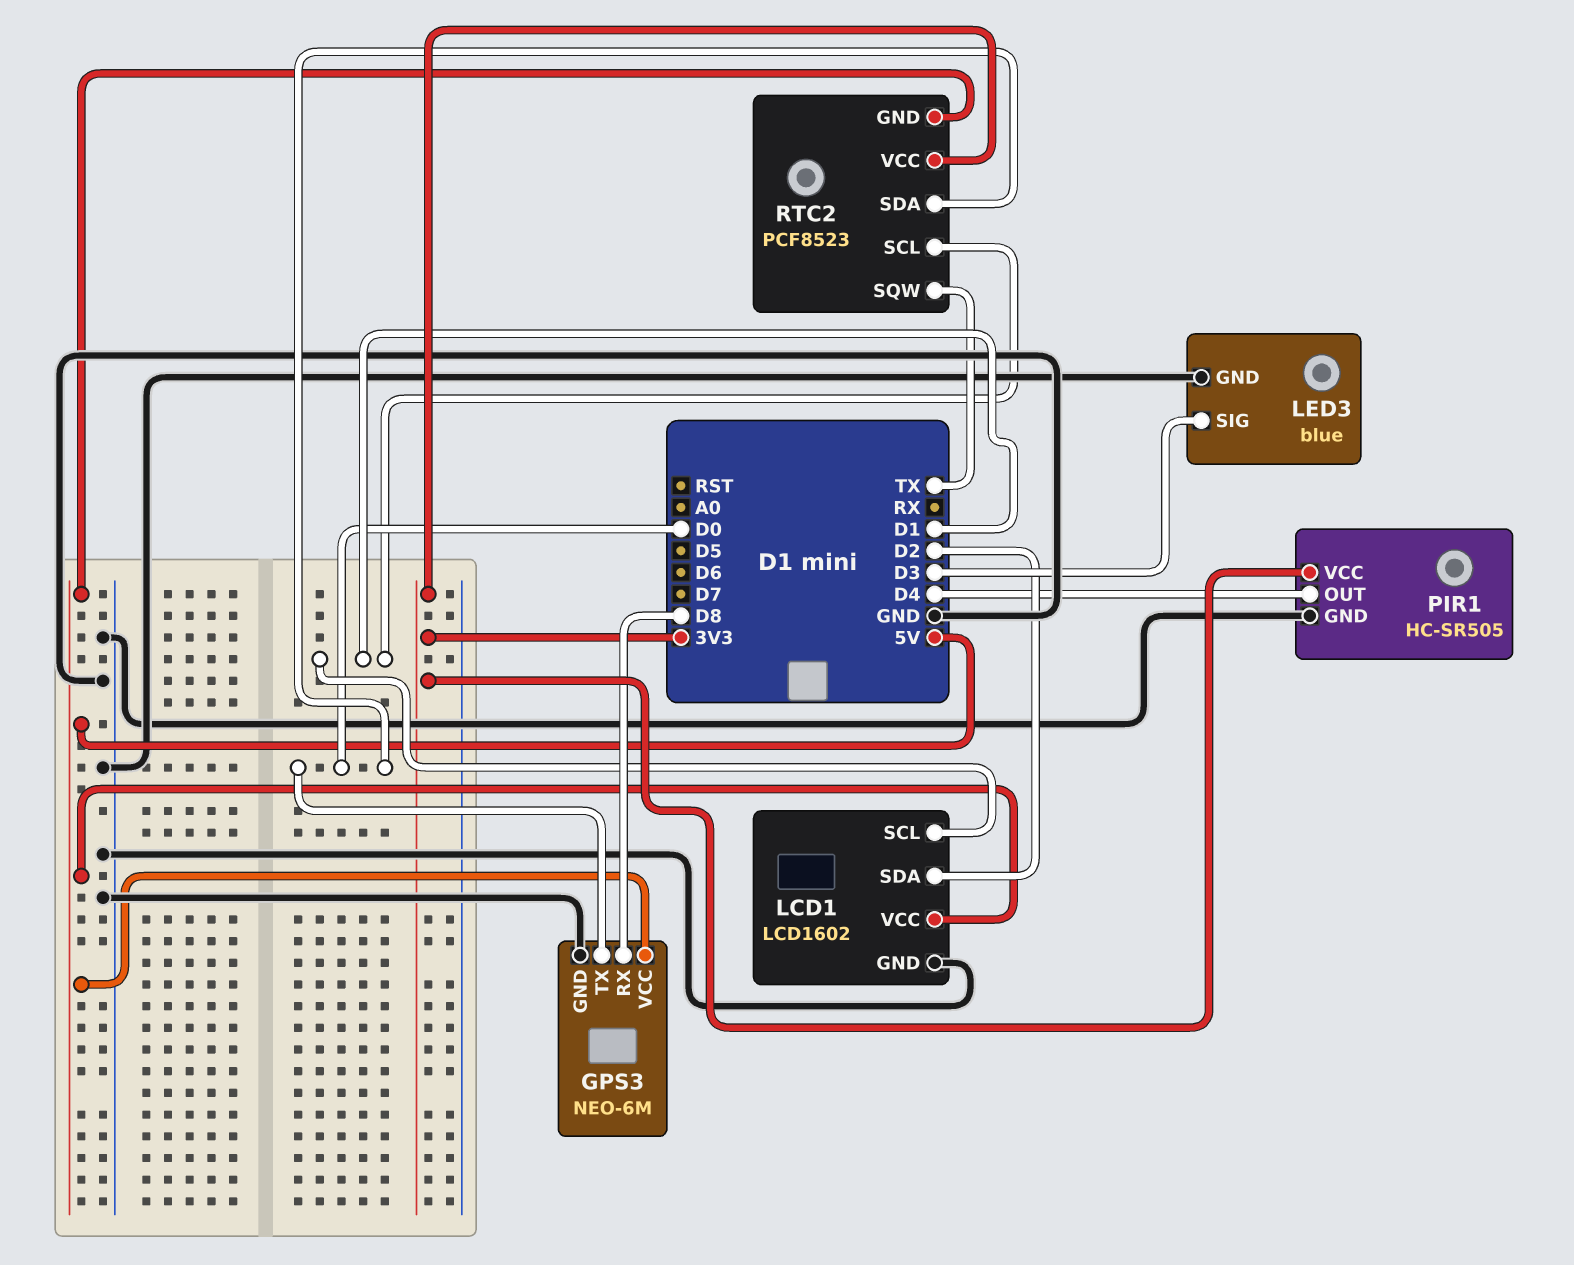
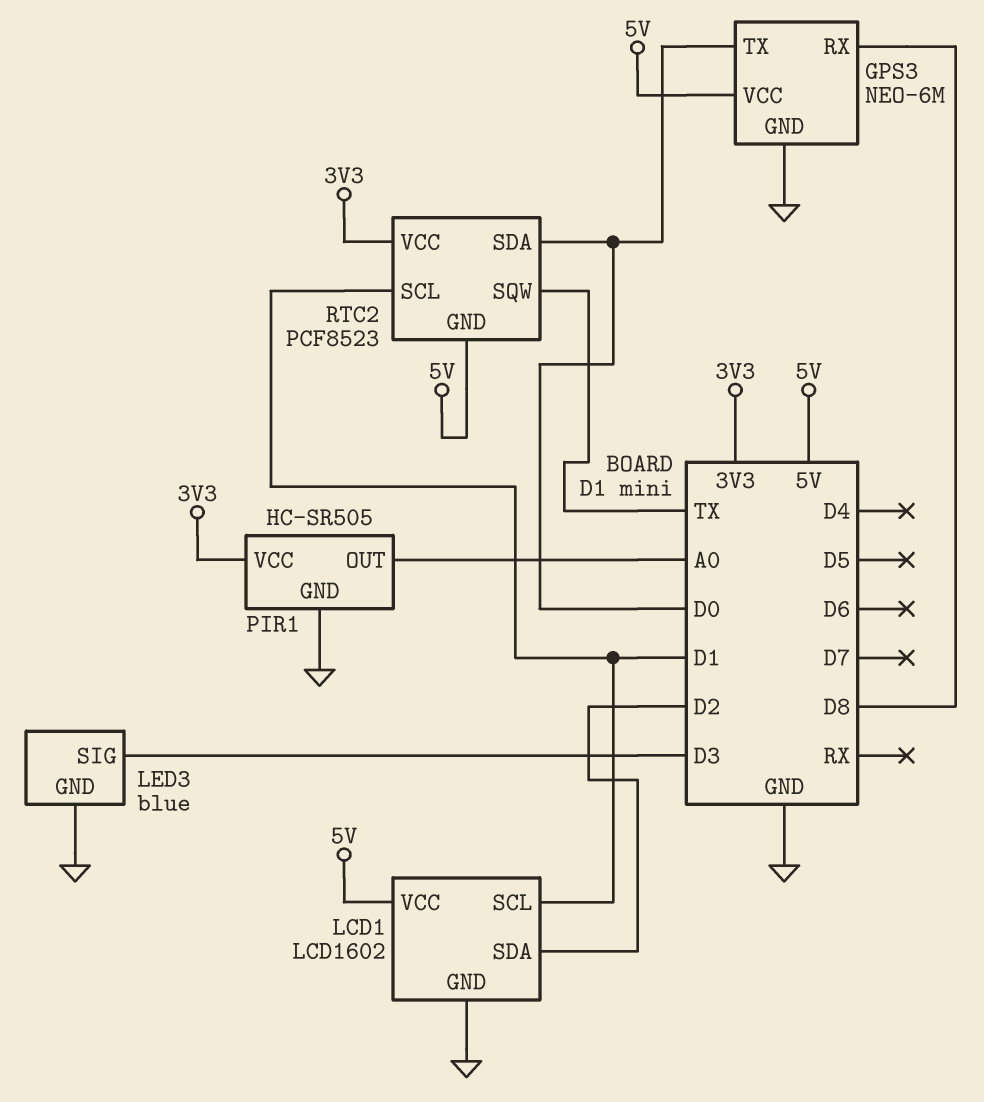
PIR1 pin OUT: D4 -> A0

